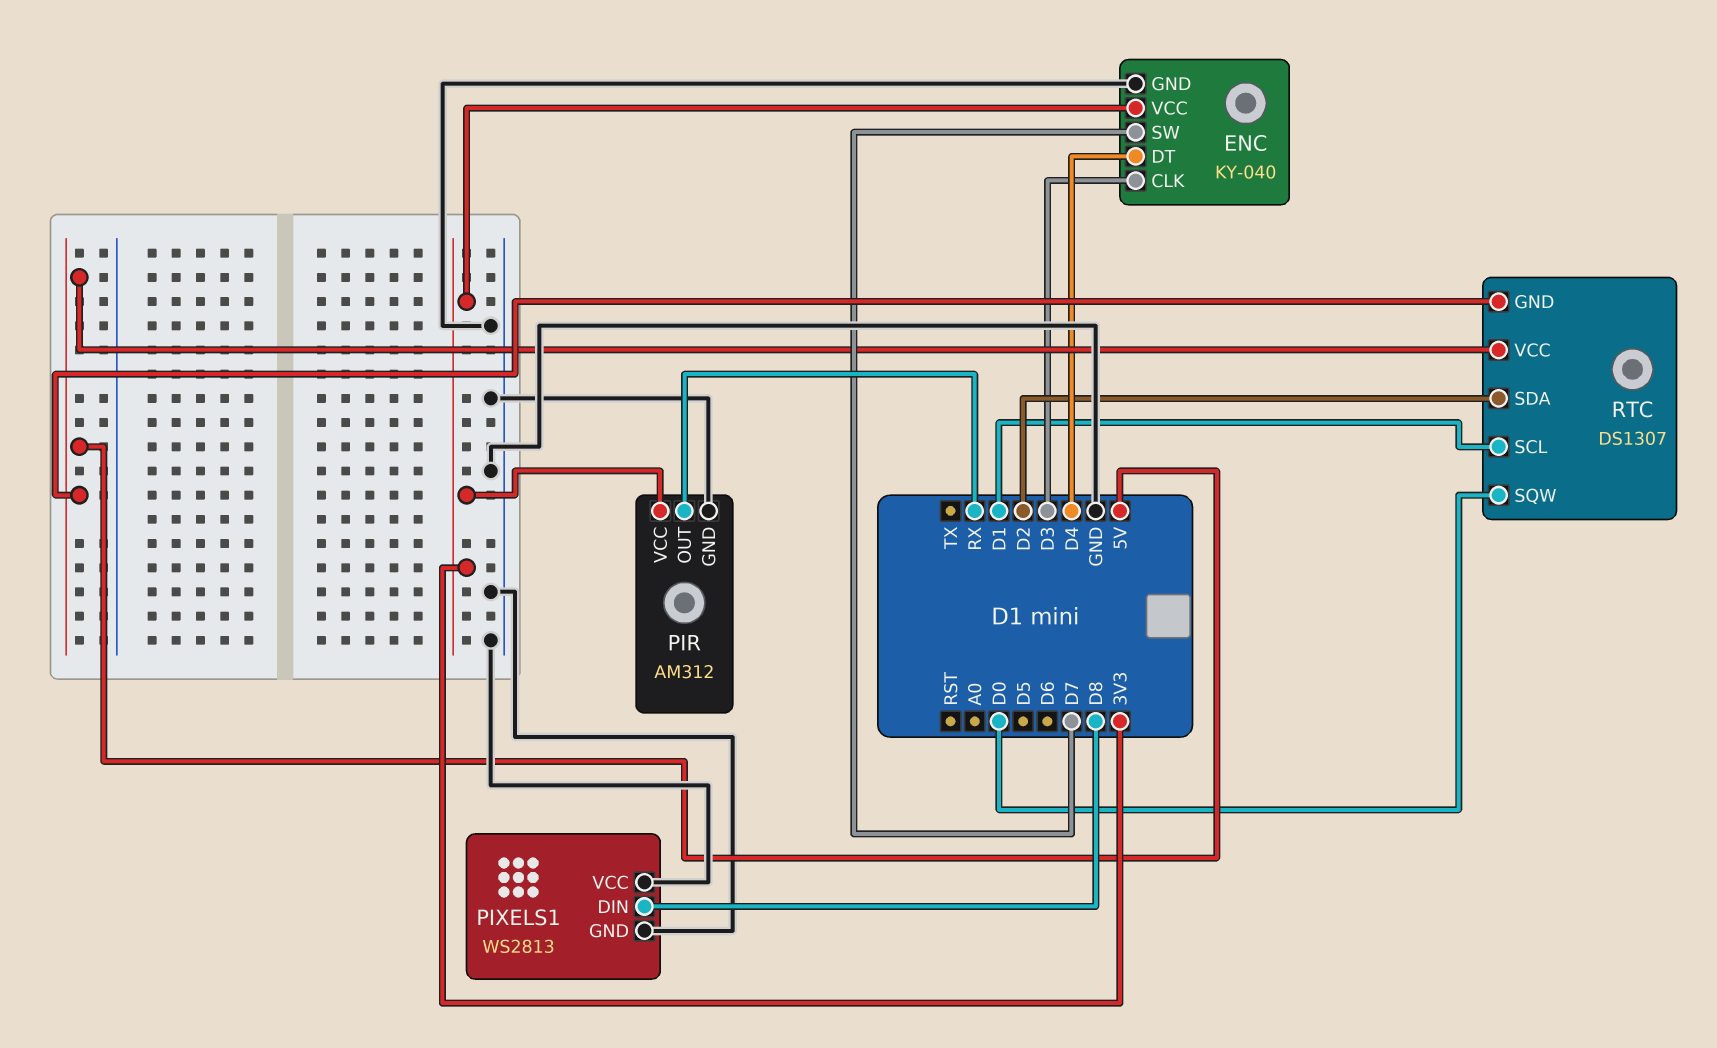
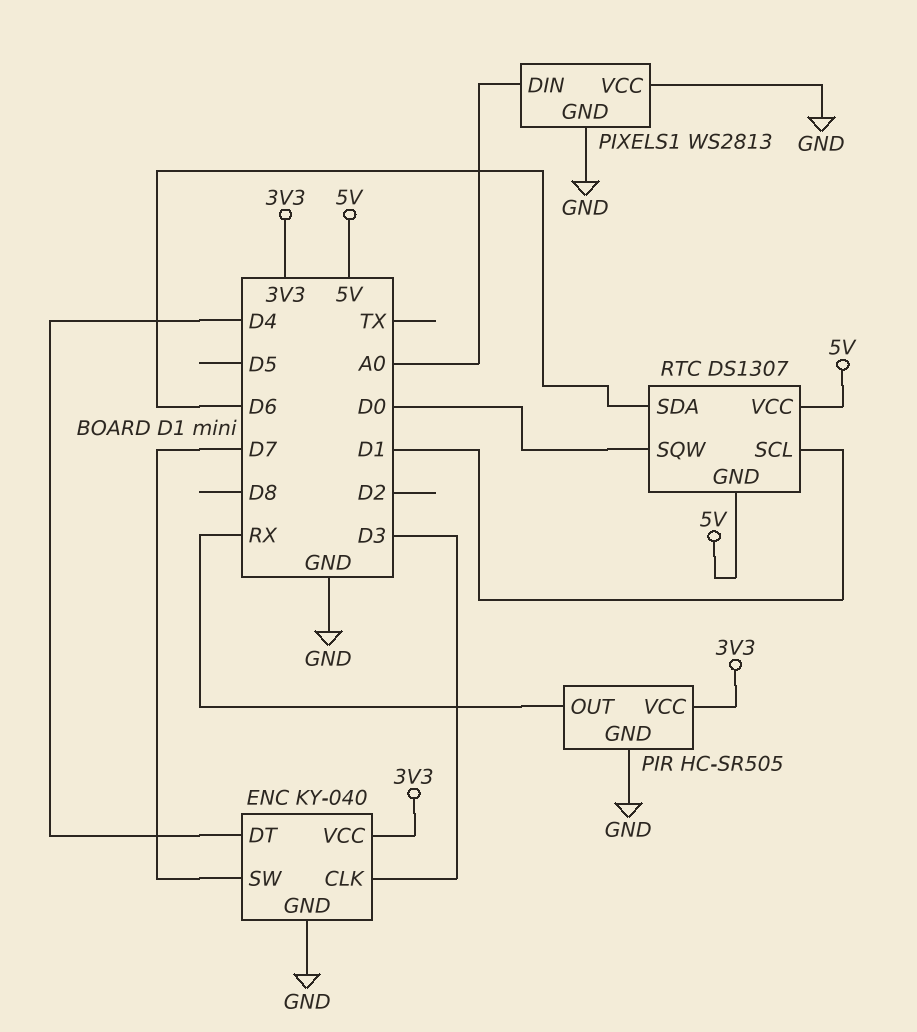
PIR: AM312 -> HC-SR505
PIXELS1 pin DIN: D8 -> A0
RTC pin SDA: D2 -> D6

